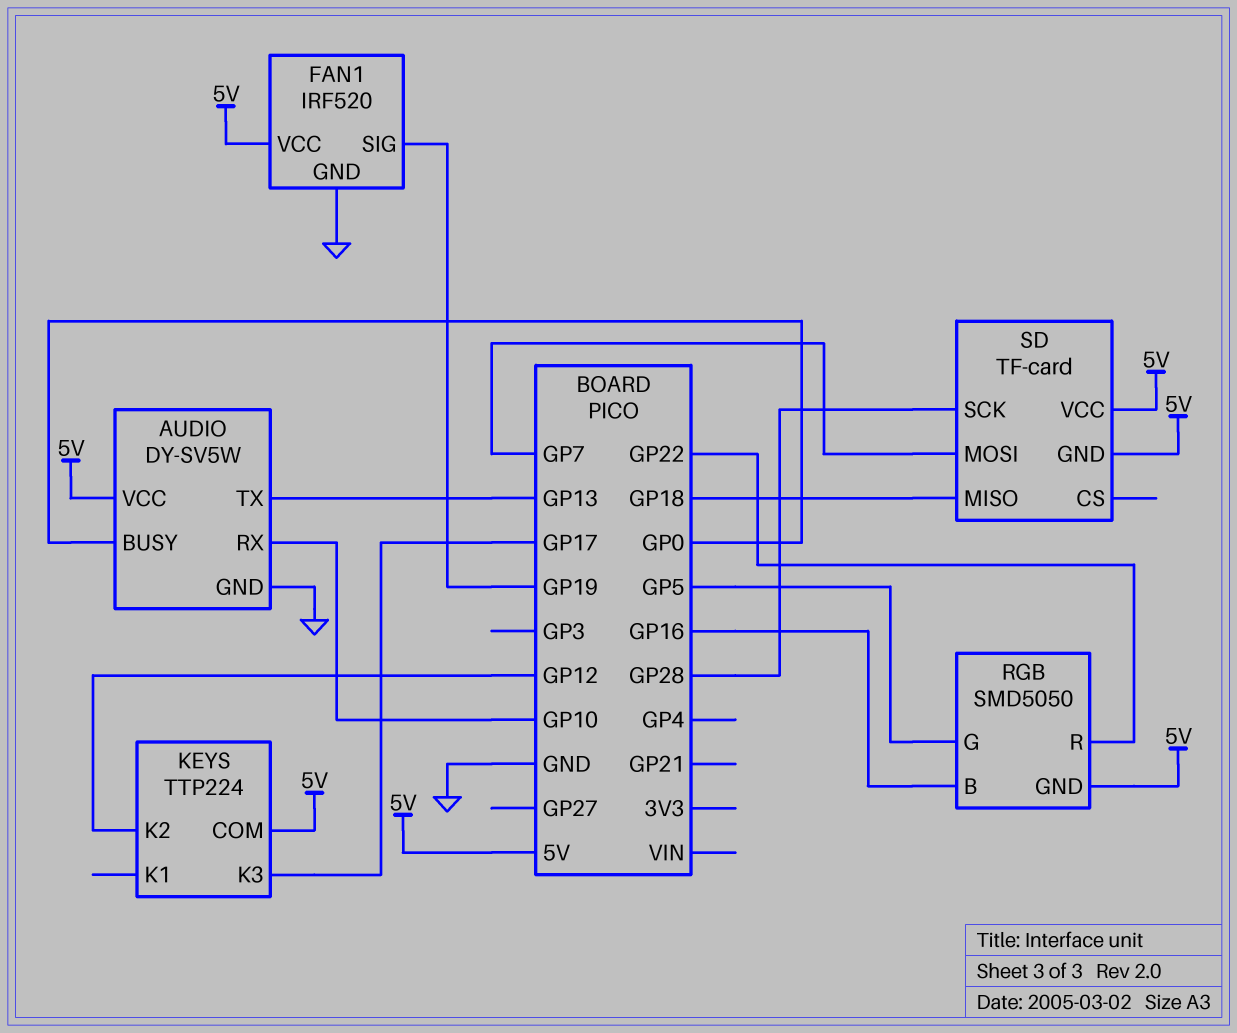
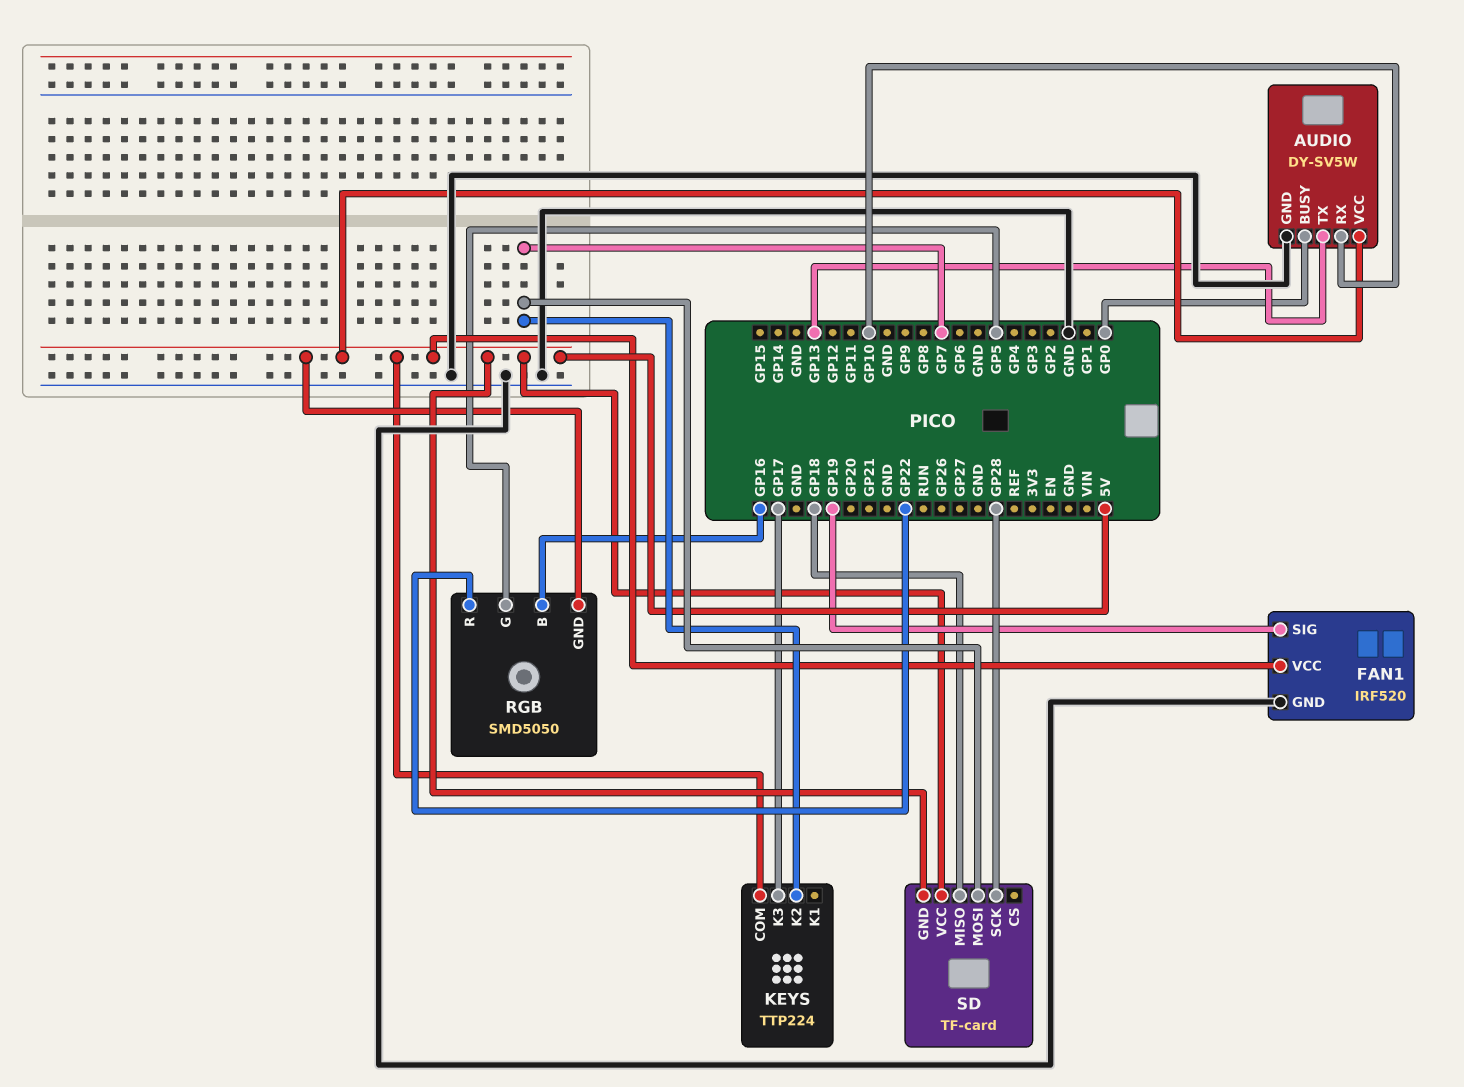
KEYS pin K2: GP12 -> GP7

